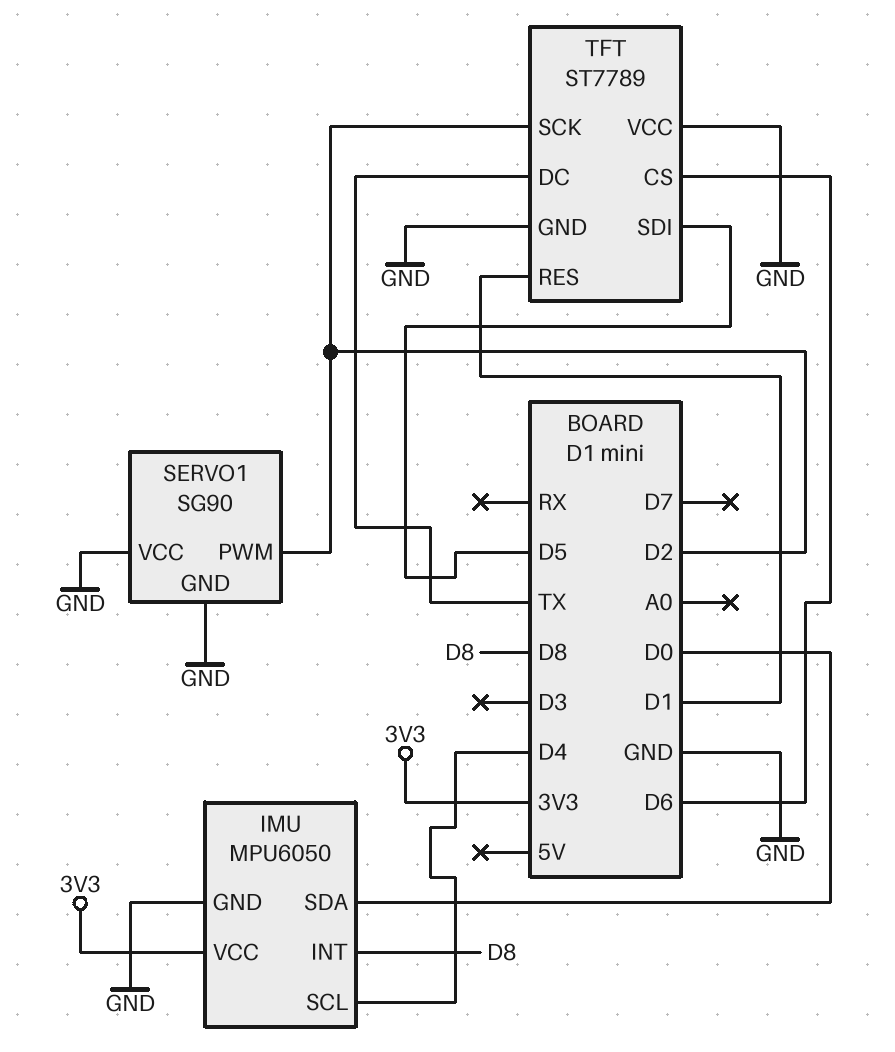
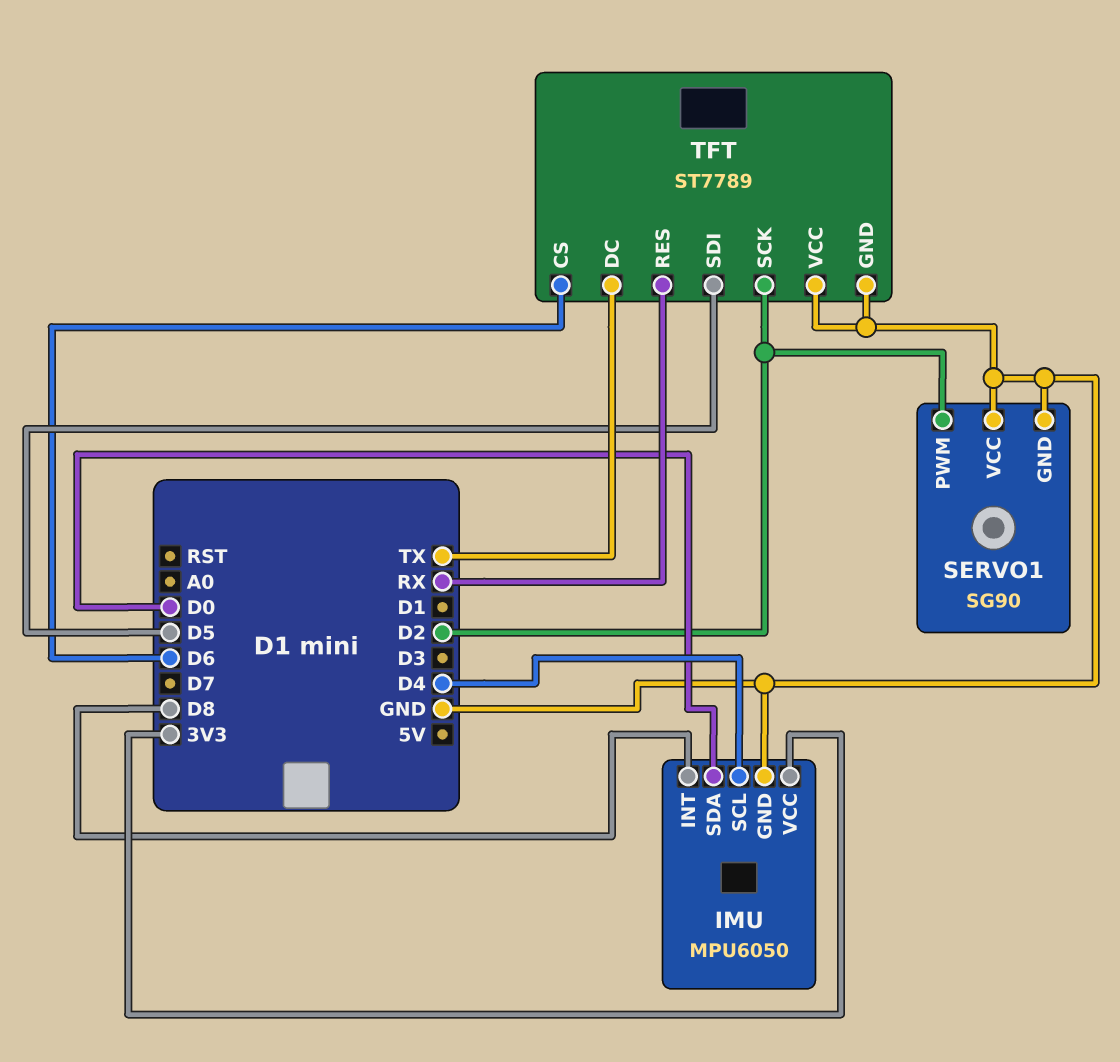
TFT pin RES: D1 -> RX

